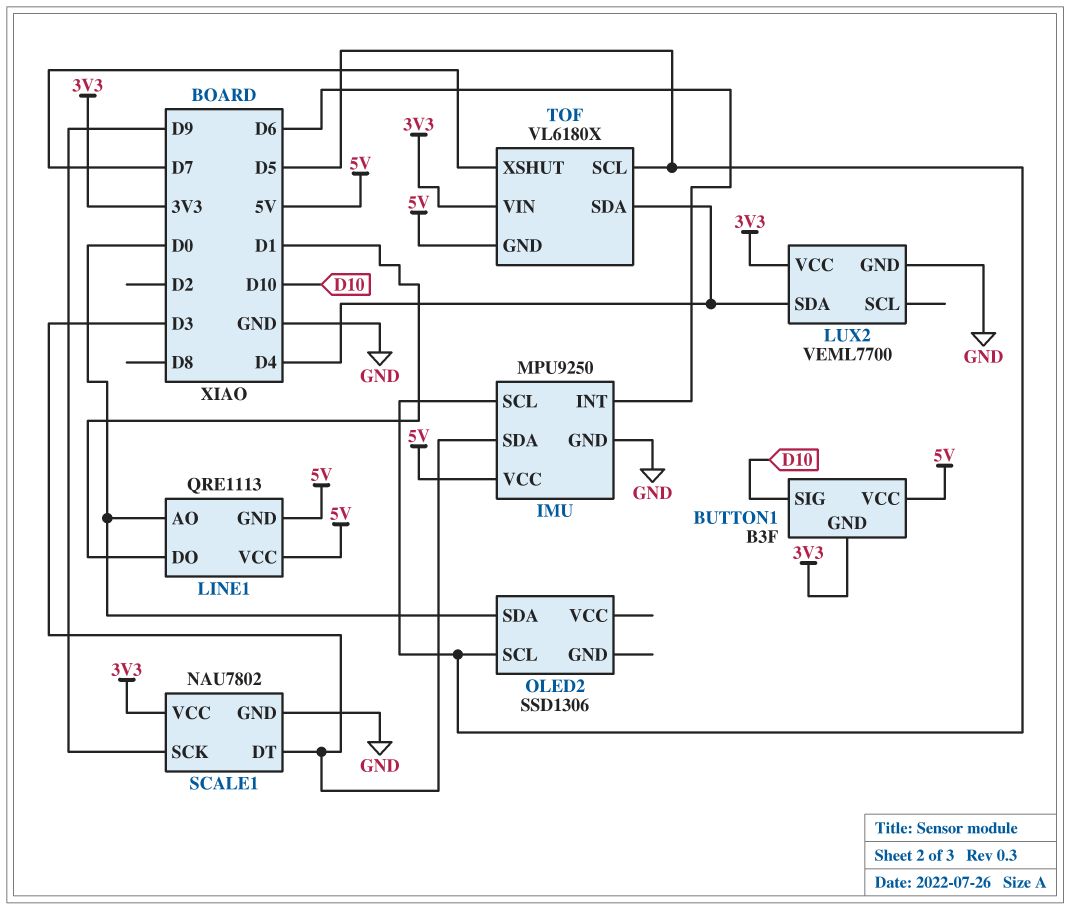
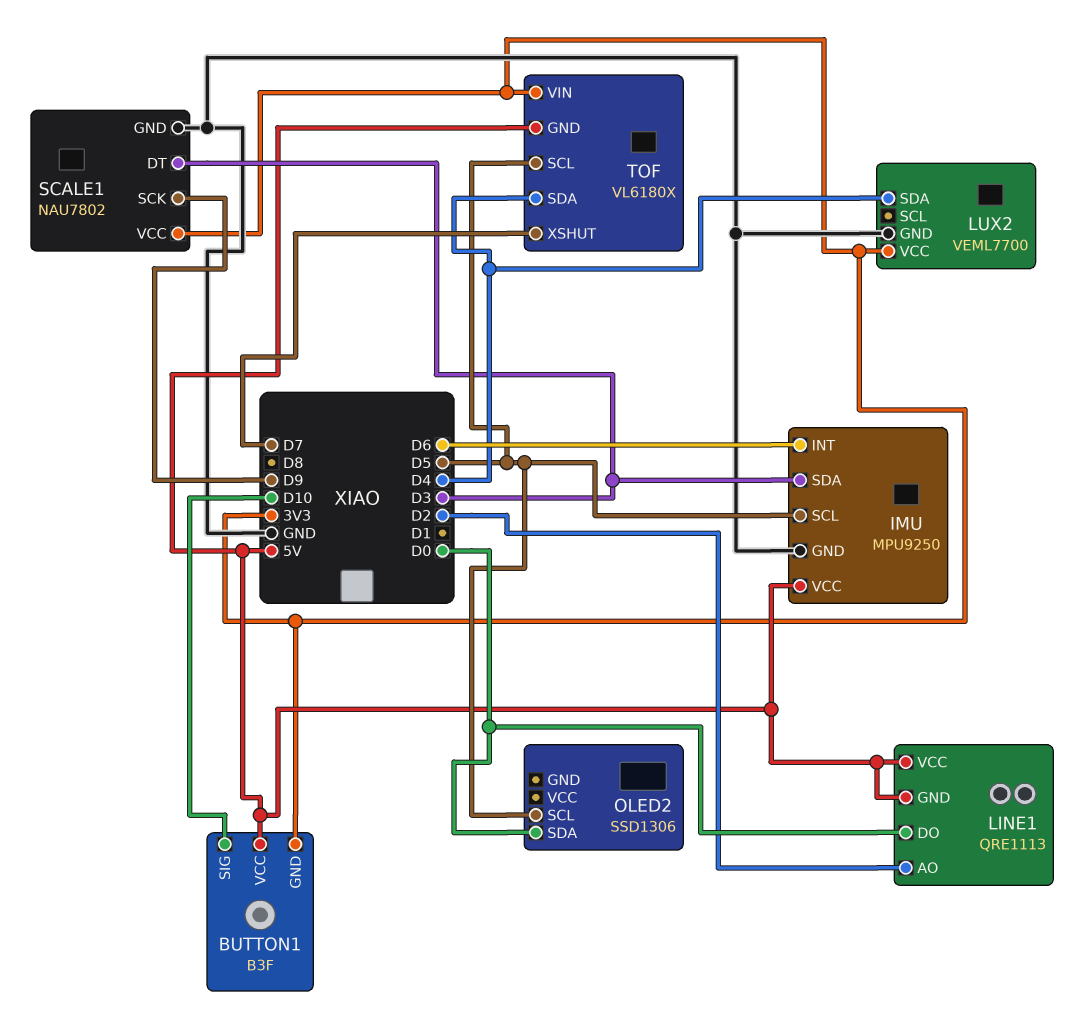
LINE1 pin AO: D0 -> D2
LINE1 pin DO: D1 -> D0

